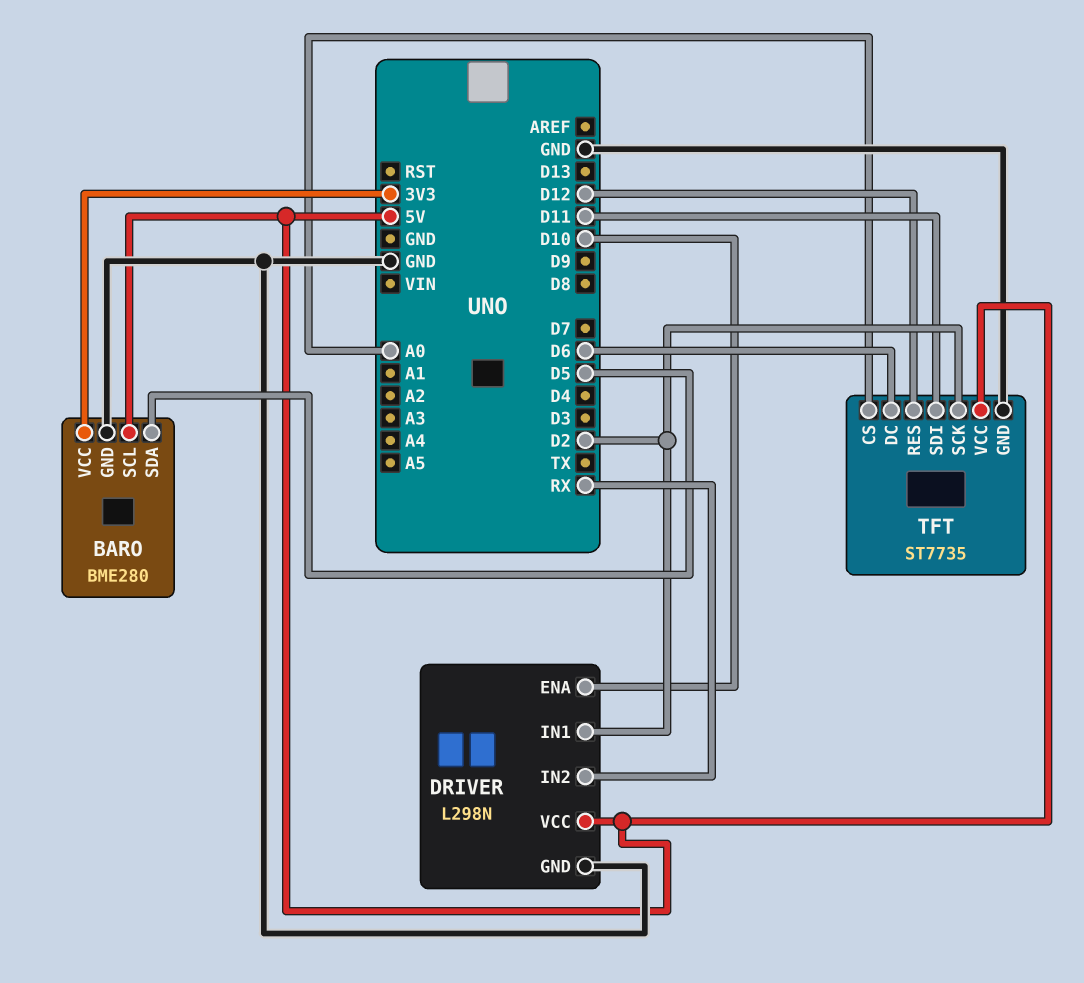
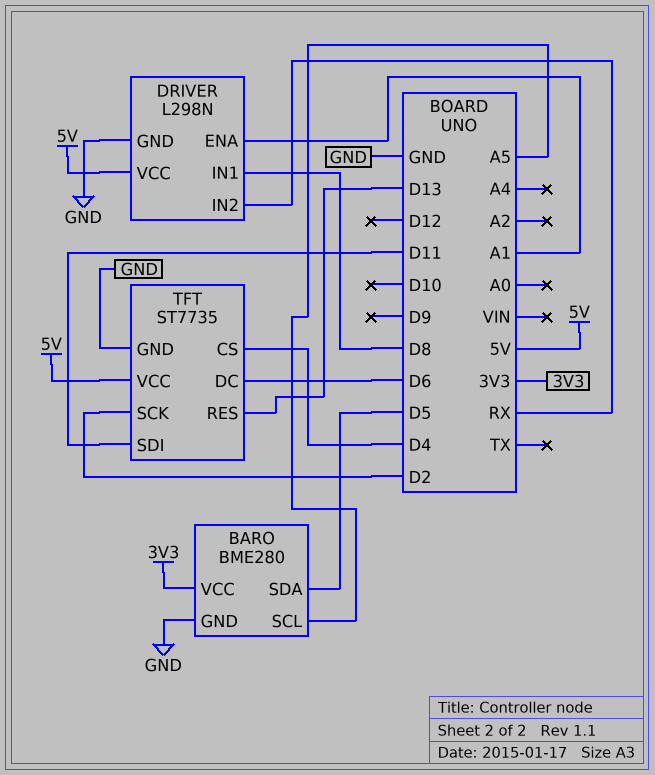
BARO pin SCL: 5V -> A5
DRIVER pin ENA: D10 -> A1
DRIVER pin IN1: D2 -> D8
TFT pin CS: A0 -> D4
TFT pin RES: D12 -> D13

